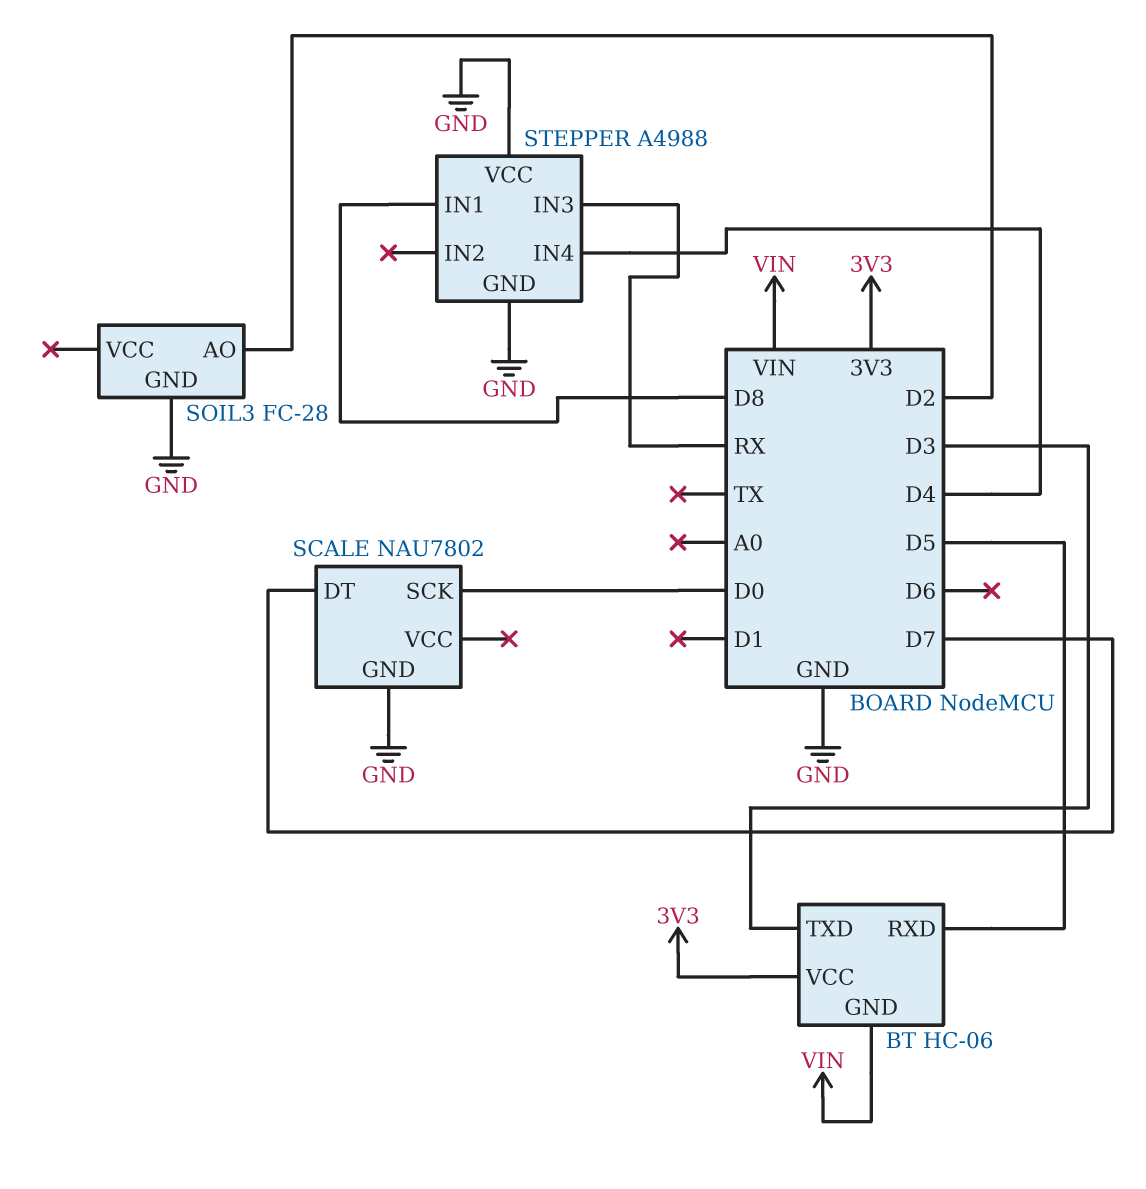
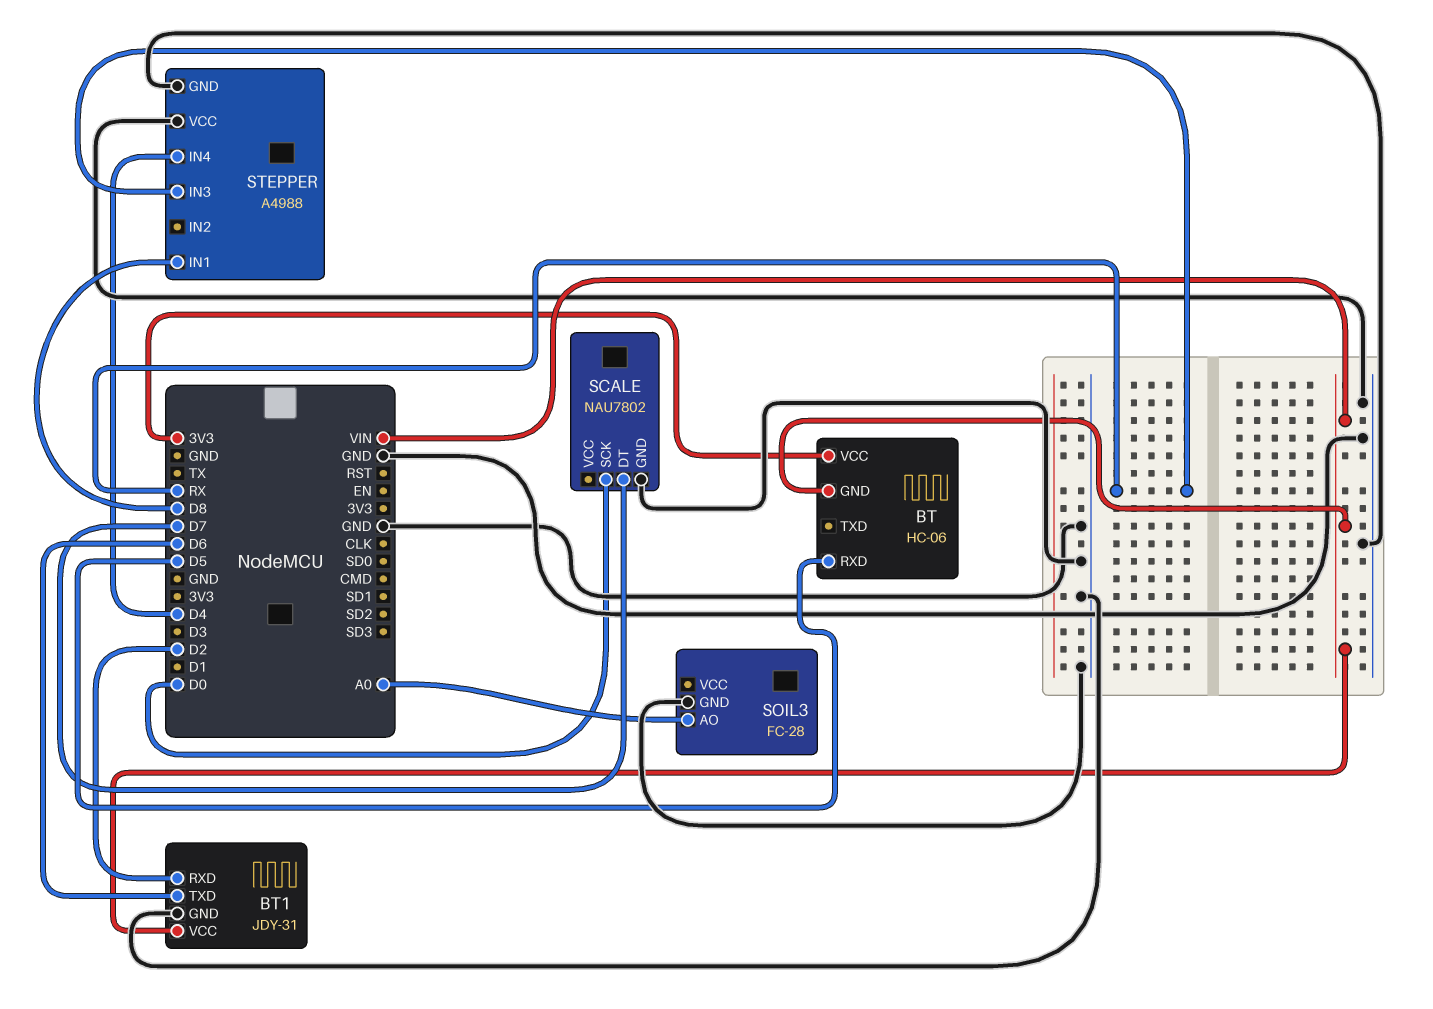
BT pin TXD: D3 -> none
BT1: none -> JDY-31
BT1 pin GND: none -> GND
BT1 pin RXD: none -> D2
BT1 pin TXD: none -> D6
BT1 pin VCC: none -> VIN
SOIL3 pin AO: D2 -> A0

